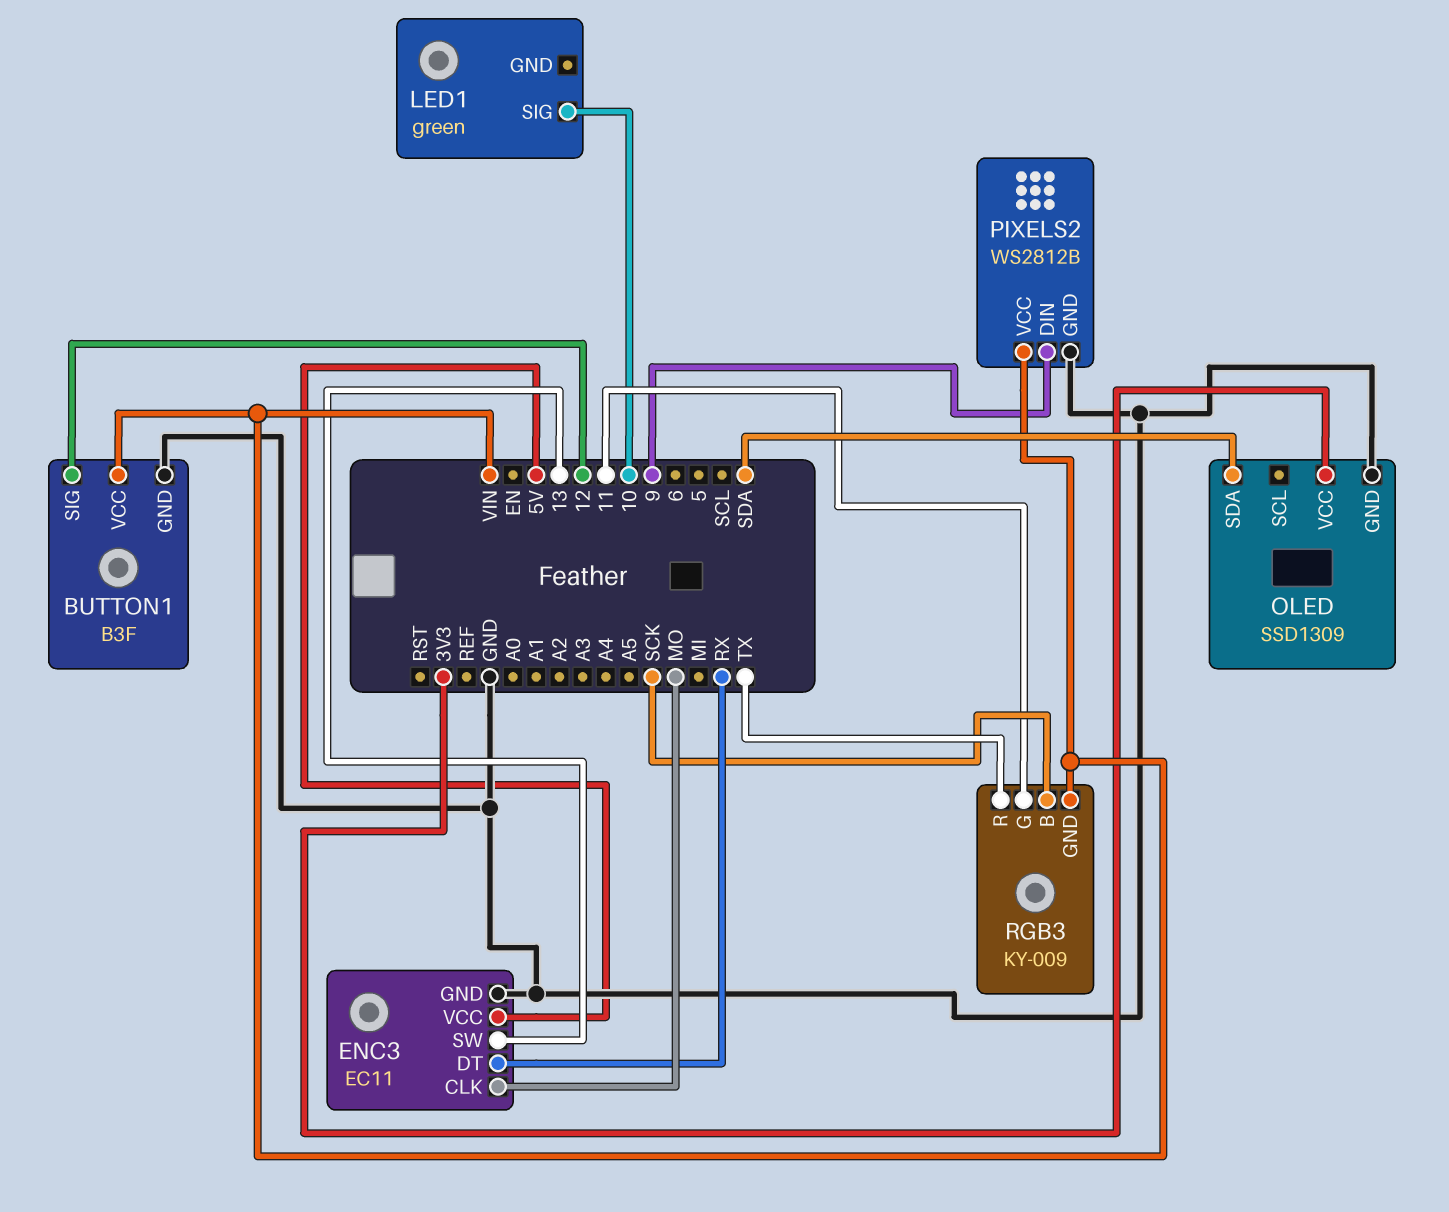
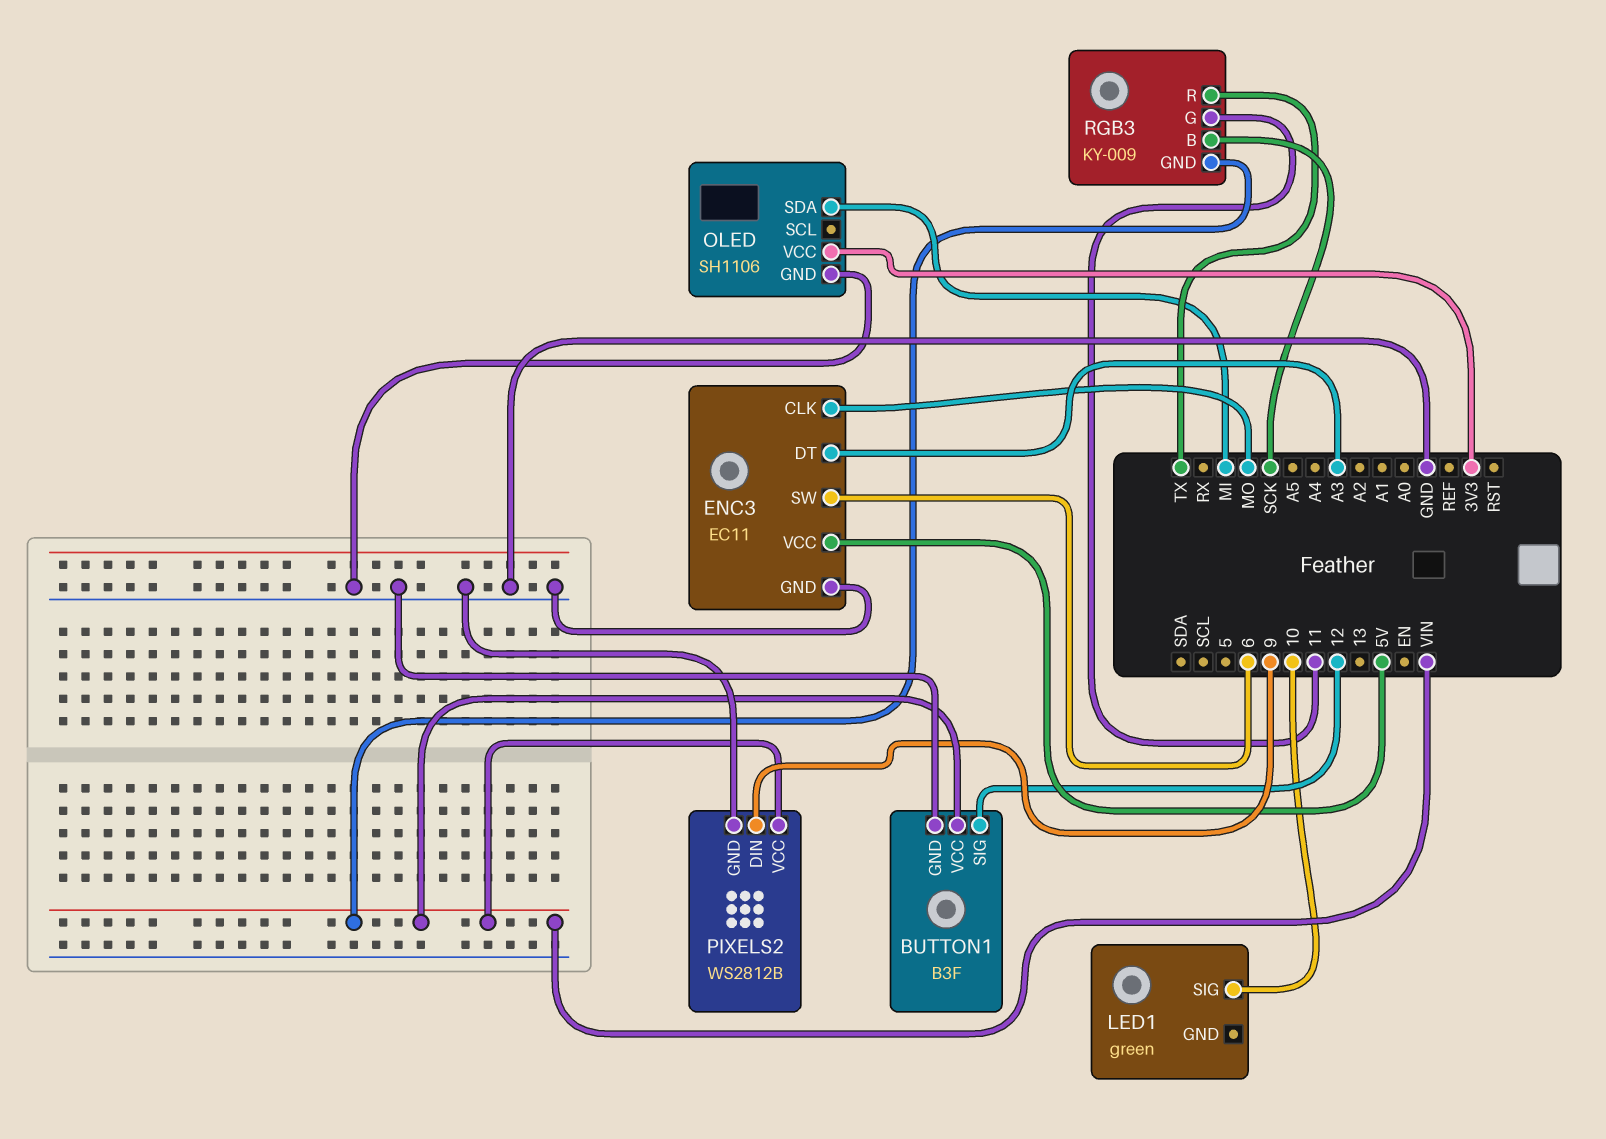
ENC3 pin DT: RX -> A3
ENC3 pin SW: 13 -> 6
OLED: SSD1309 -> SH1106
OLED pin SDA: SDA -> MI

